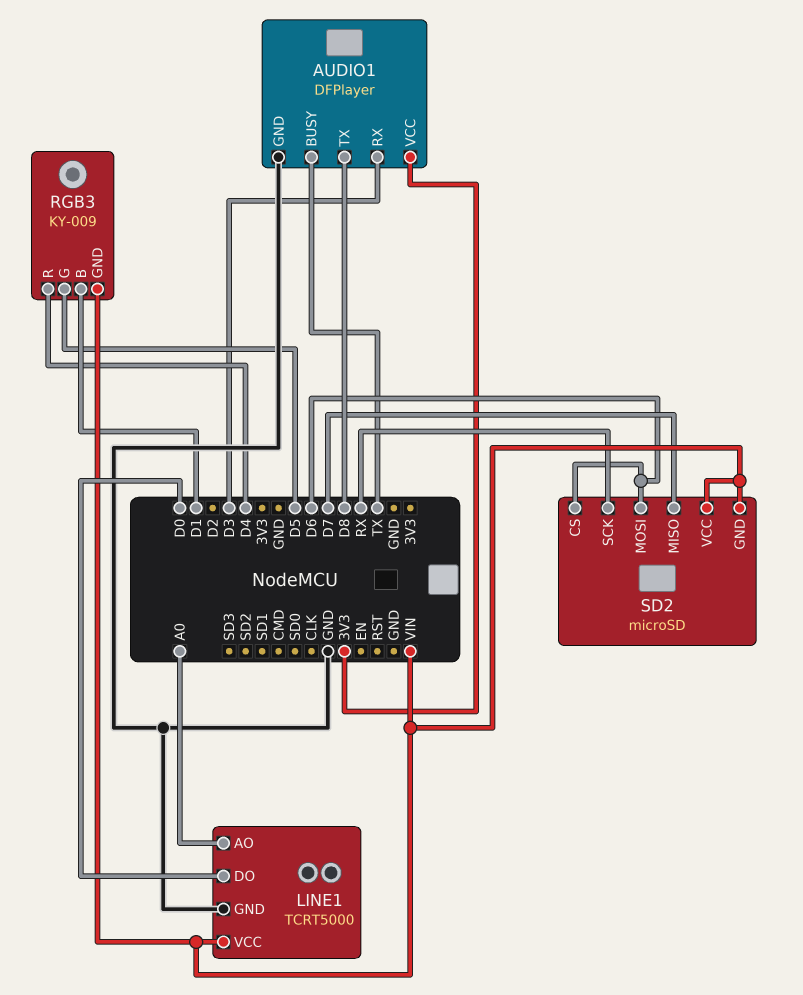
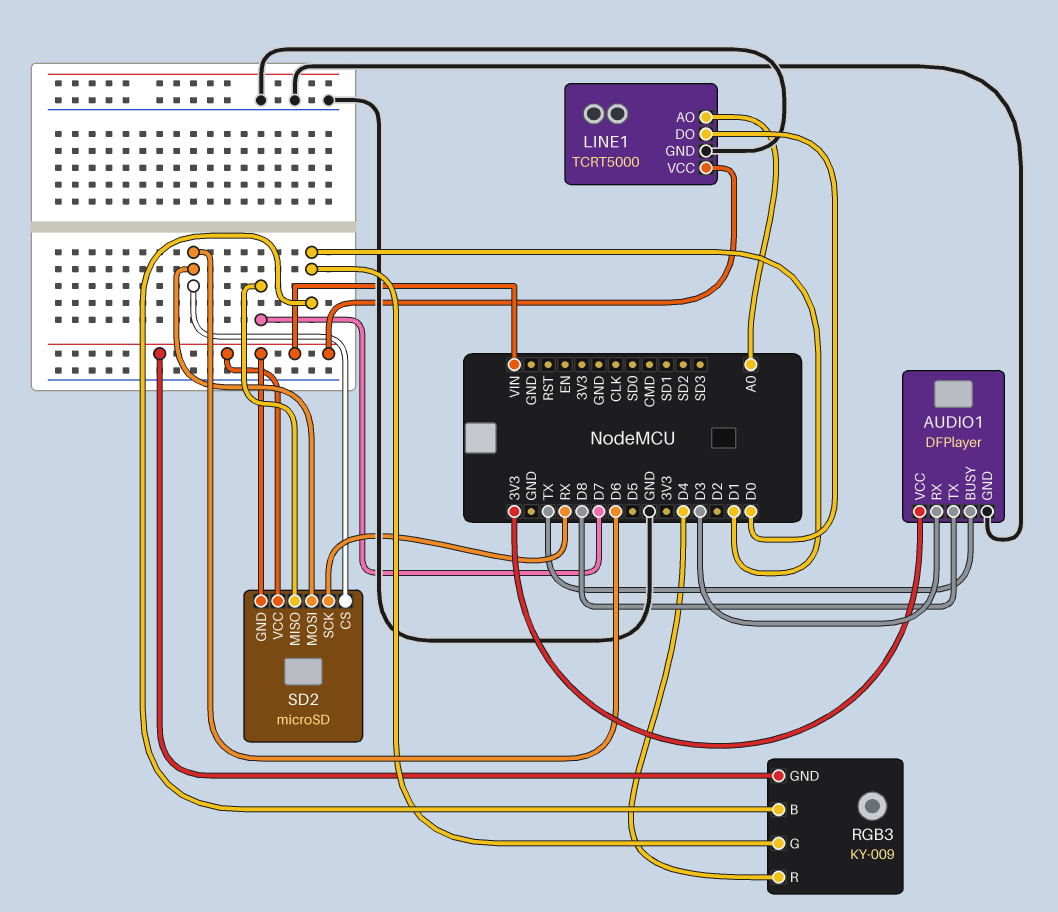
RGB3 pin G: D5 -> D1

